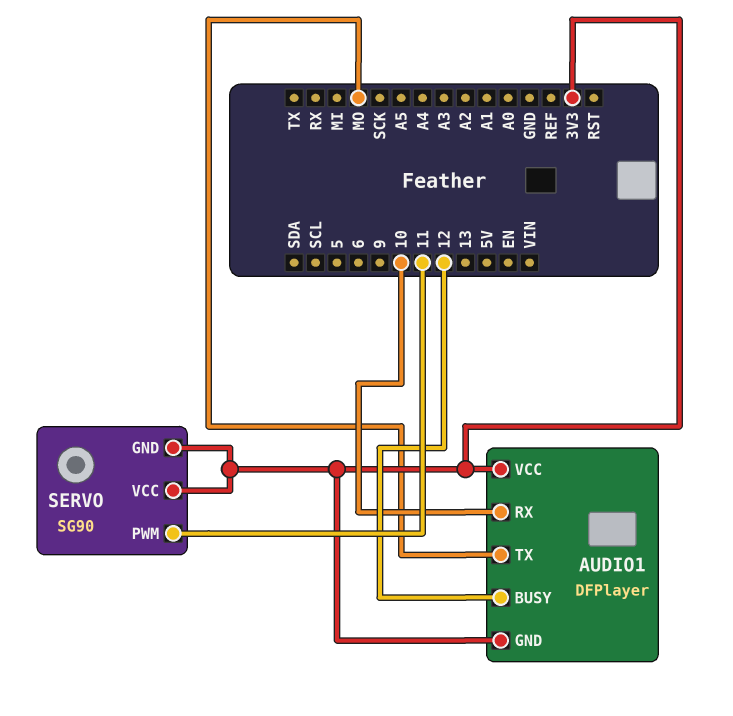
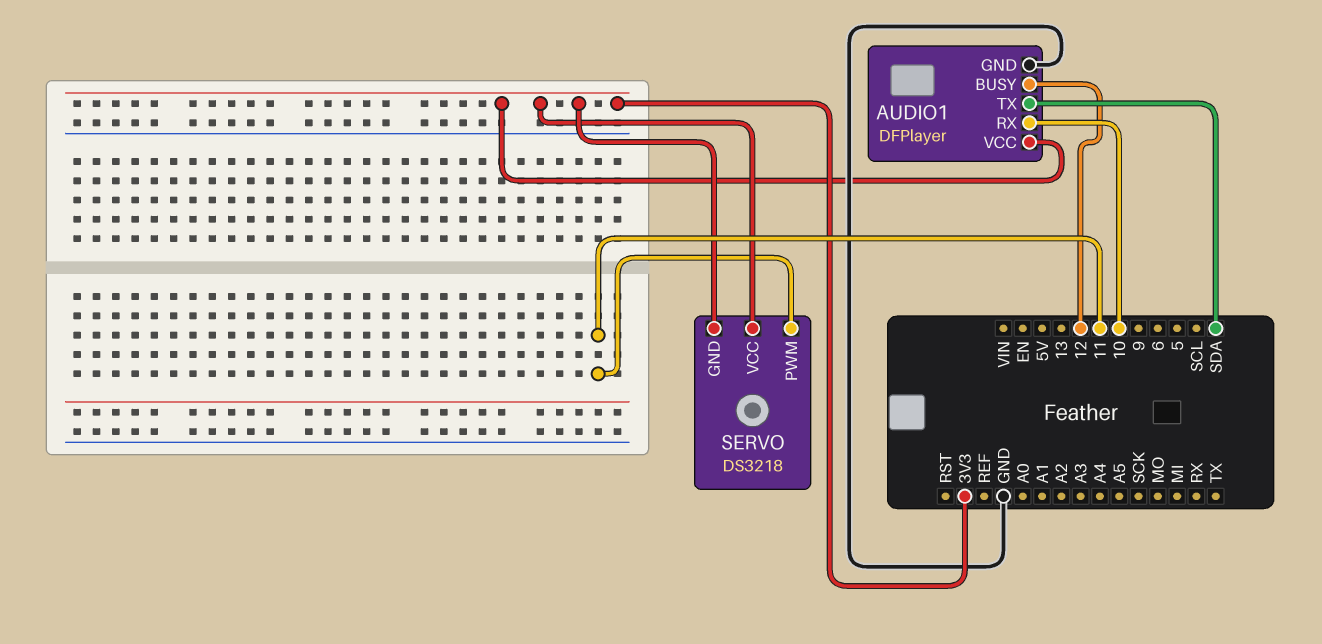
AUDIO1 pin GND: 3V3 -> GND
AUDIO1 pin TX: MO -> SDA
SERVO: SG90 -> DS3218

